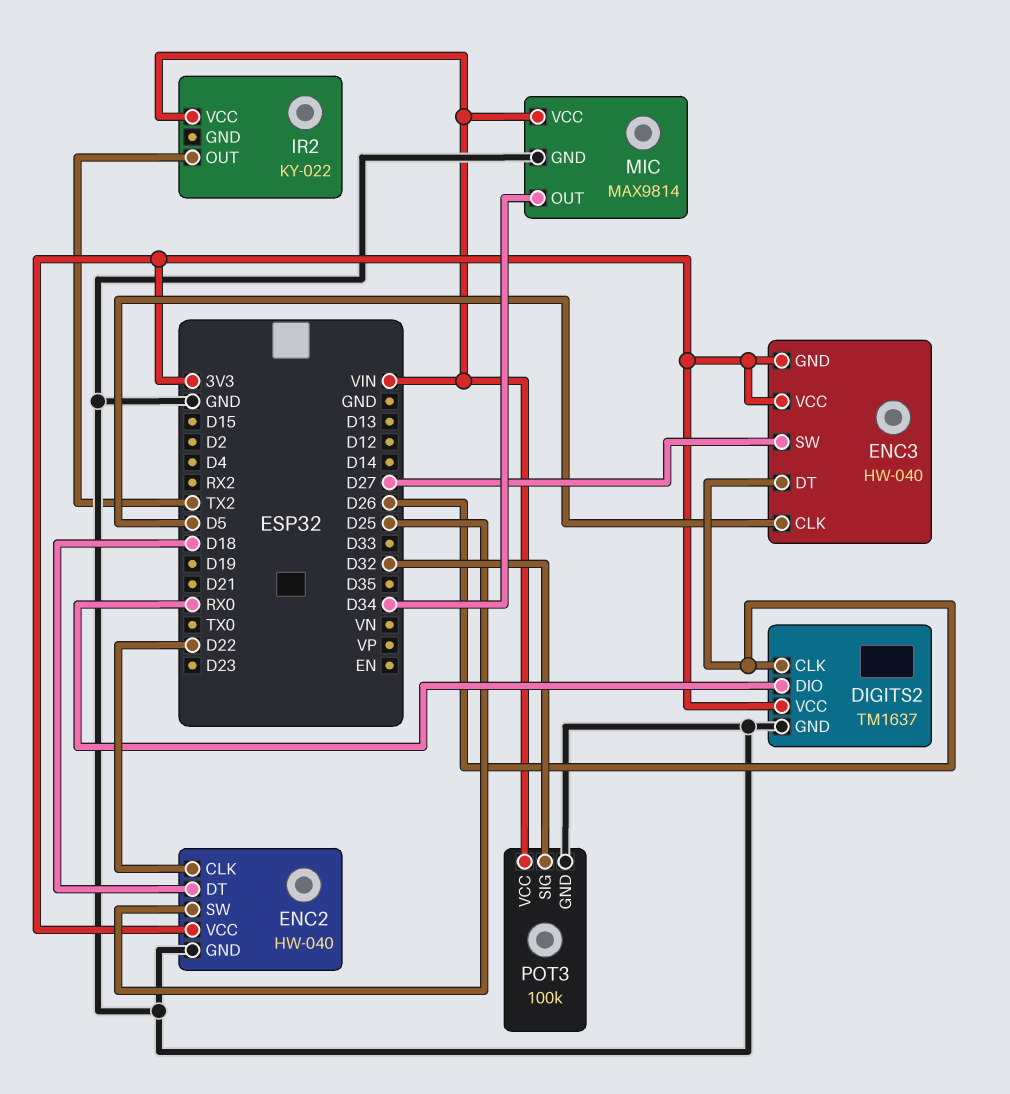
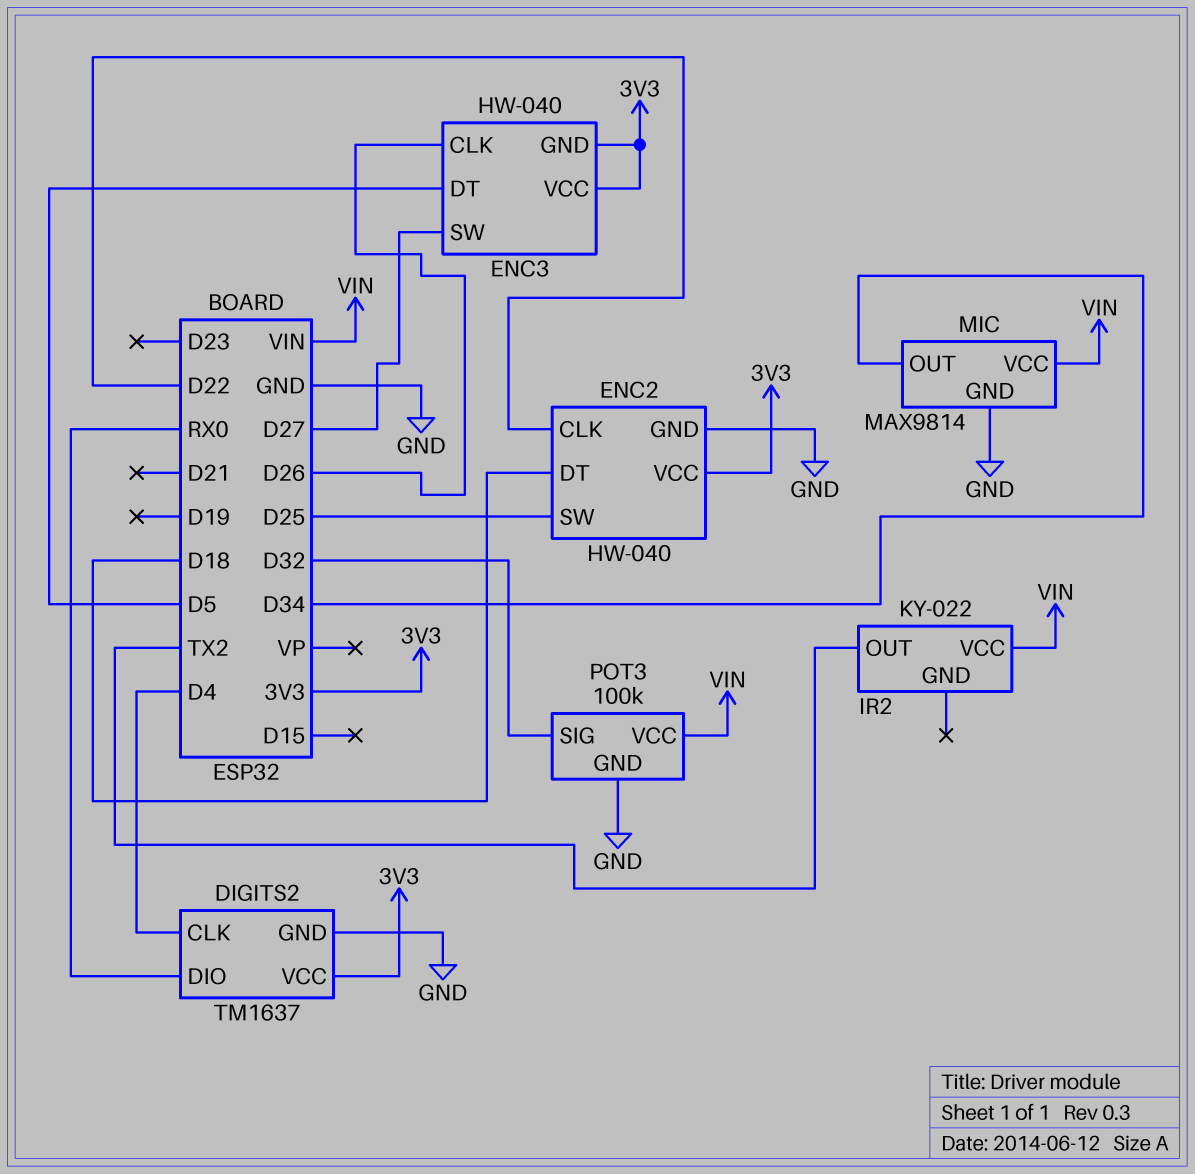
DIGITS2 pin CLK: D26 -> D4
ENC3 pin CLK: D5 -> D26
ENC3 pin DT: D26 -> D5

